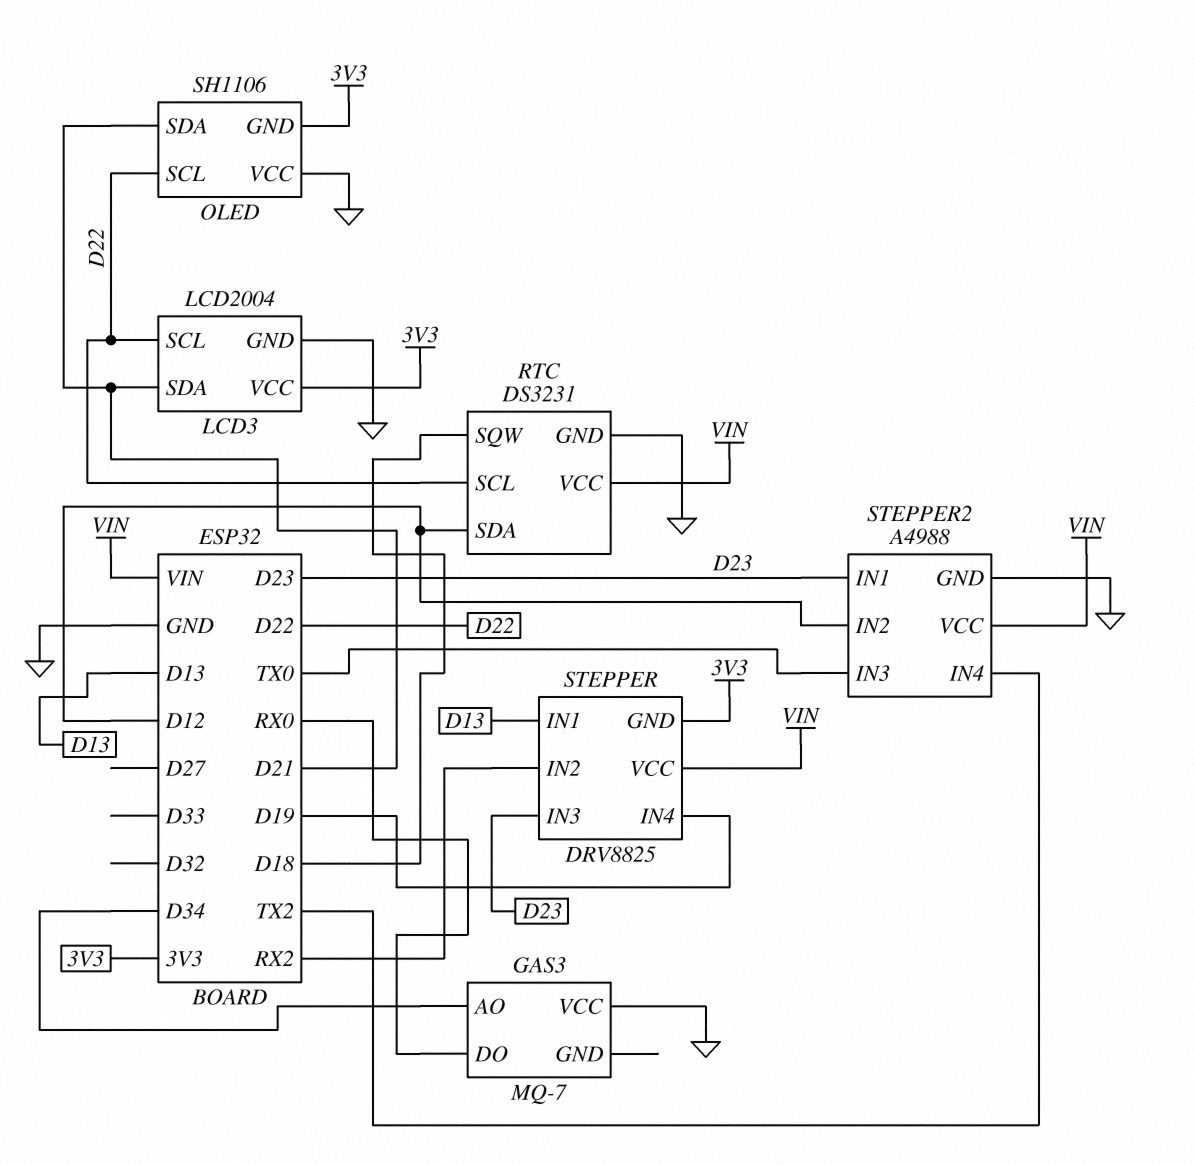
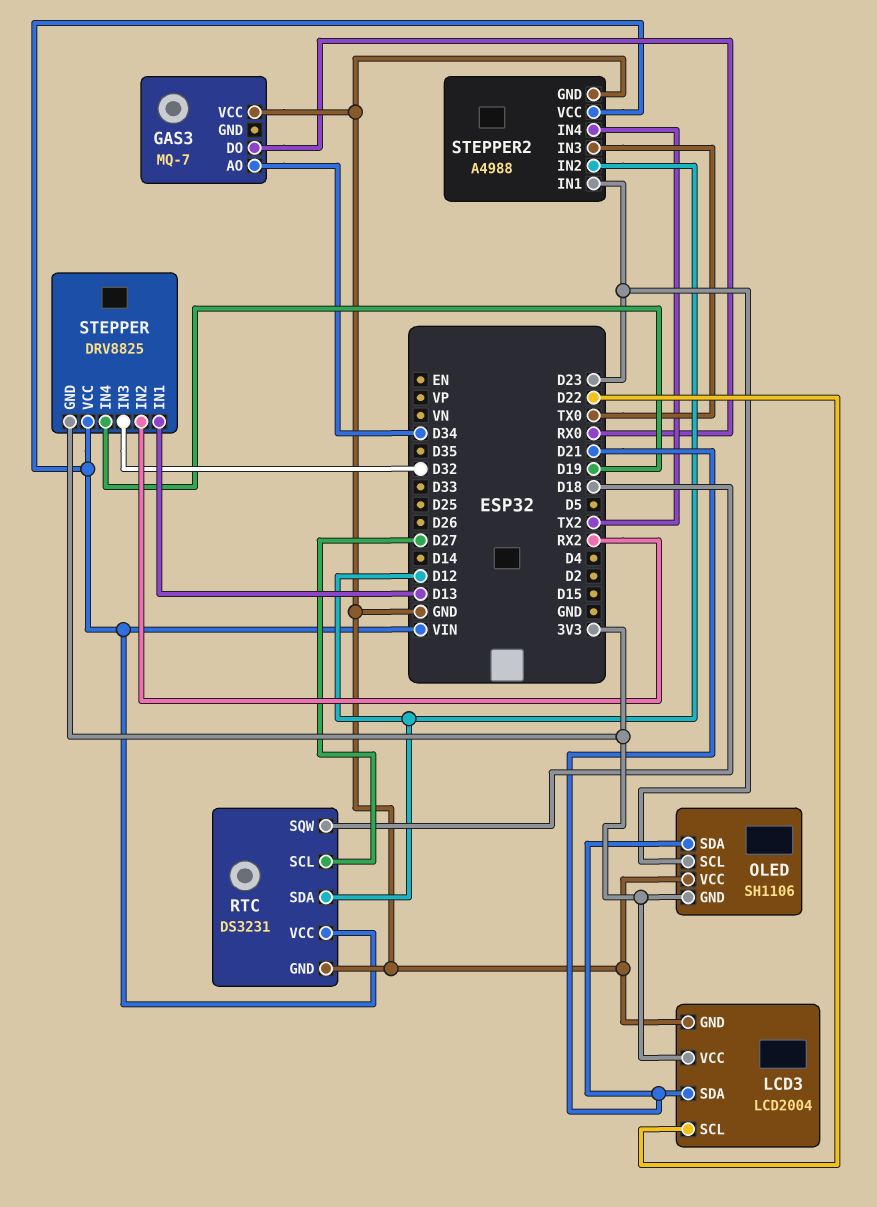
OLED pin SCL: D22 -> D23
RTC pin SCL: D22 -> D27
STEPPER pin IN3: D23 -> D32

